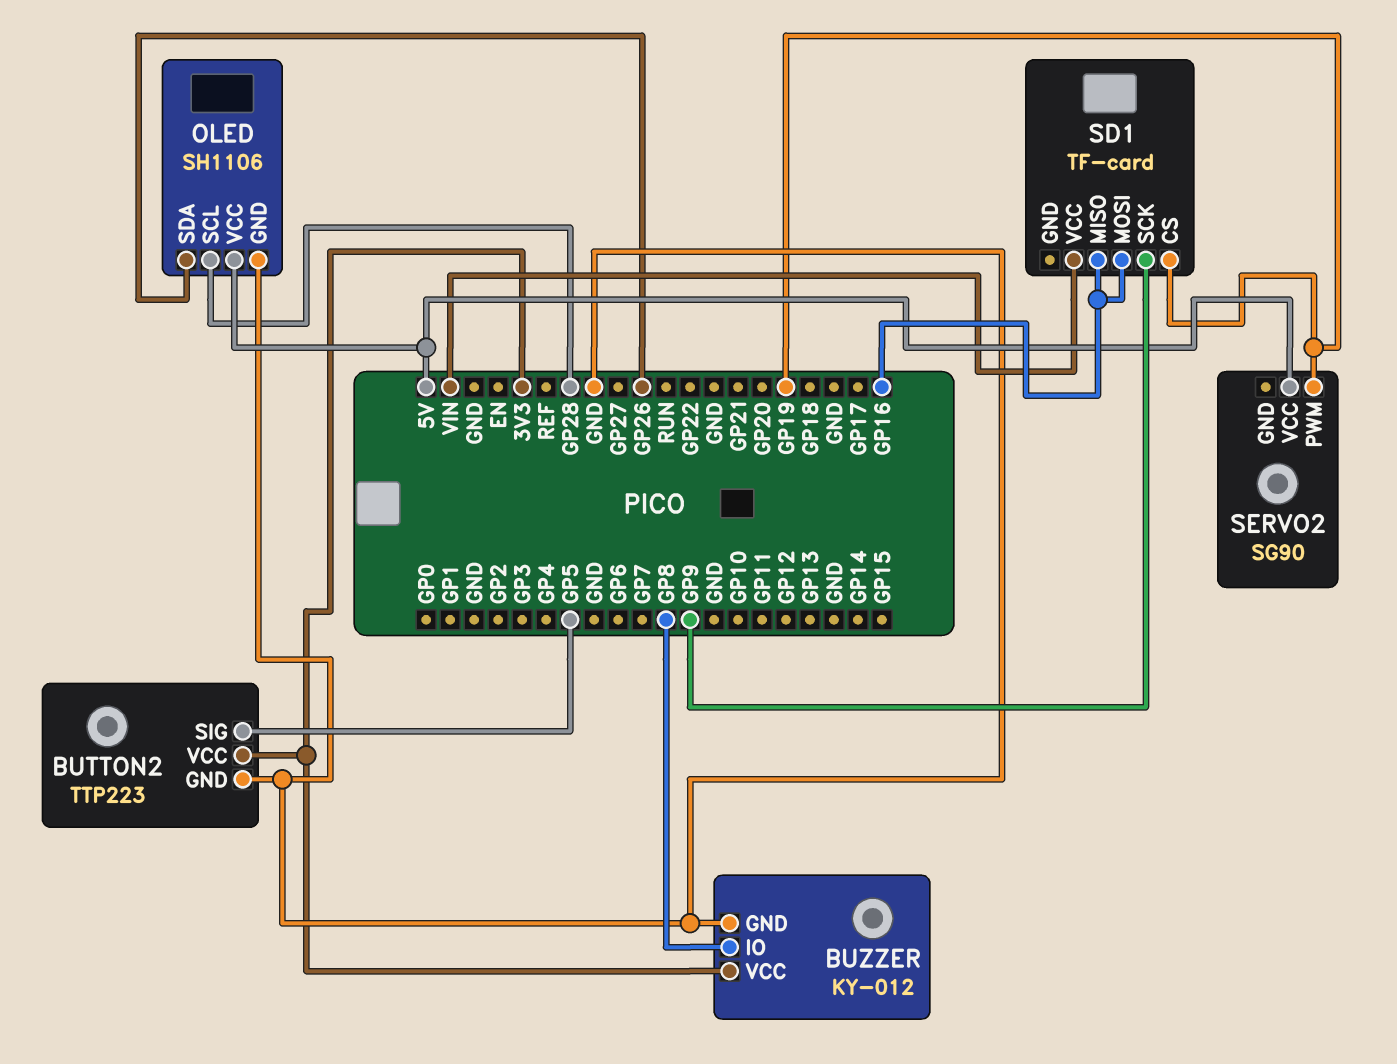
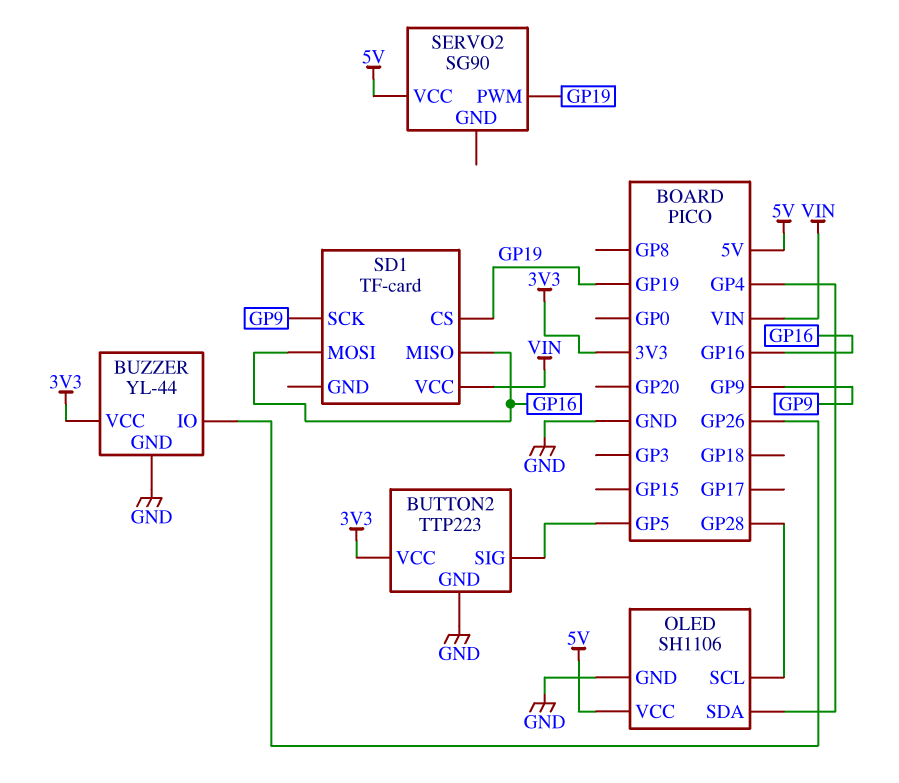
BUZZER: KY-012 -> YL-44
BUZZER pin IO: GP8 -> GP26
OLED pin SDA: GP26 -> GP4

